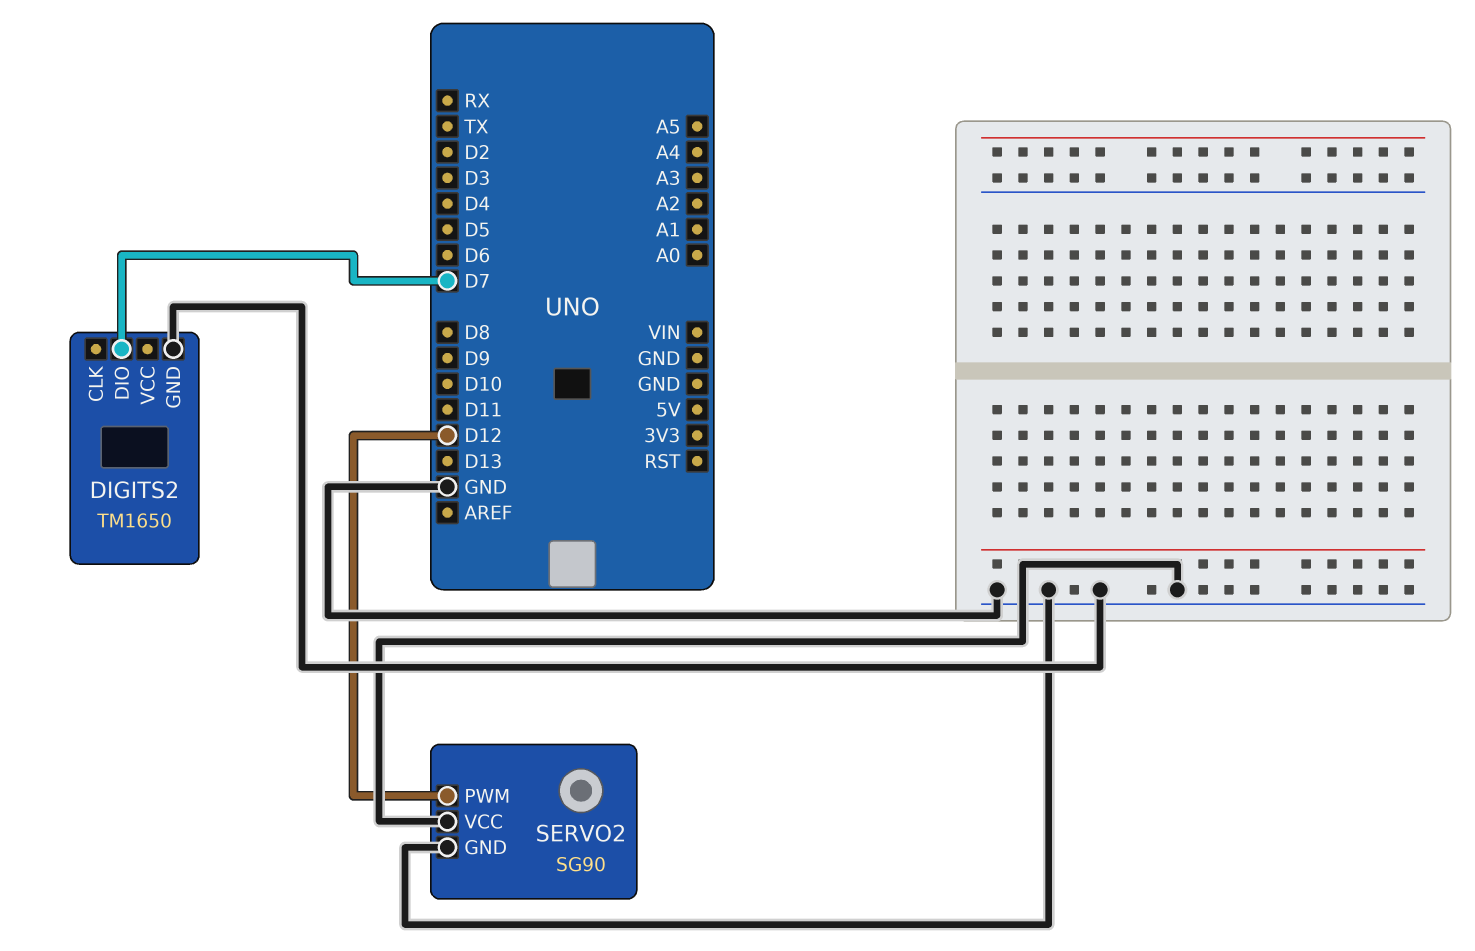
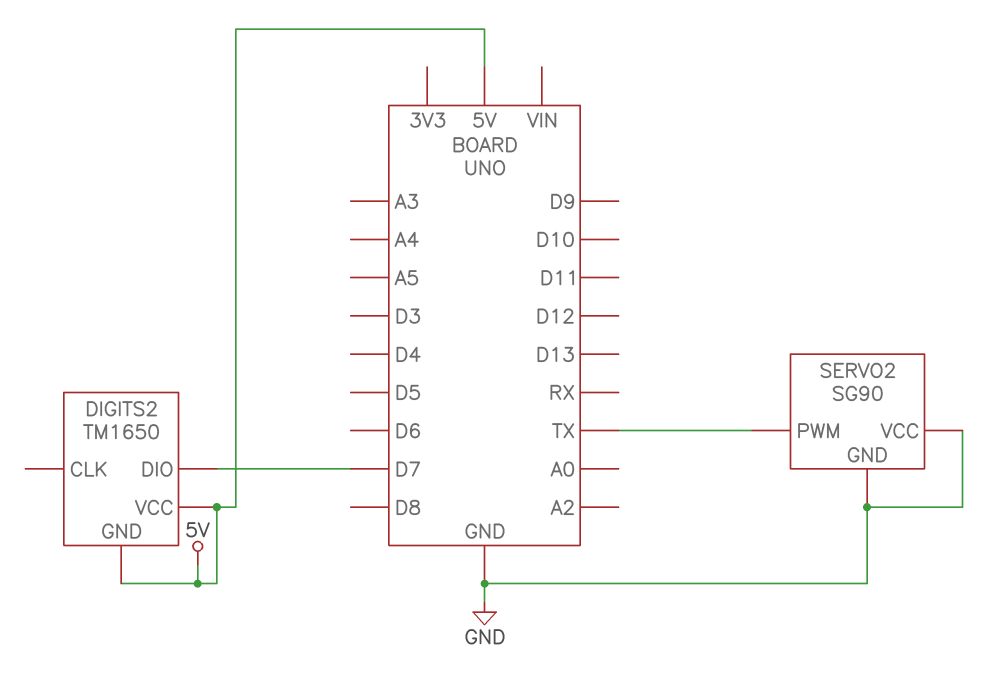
DIGITS2 pin GND: GND -> 5V
DIGITS2 pin VCC: none -> 5V
SERVO2 pin PWM: D12 -> TX

